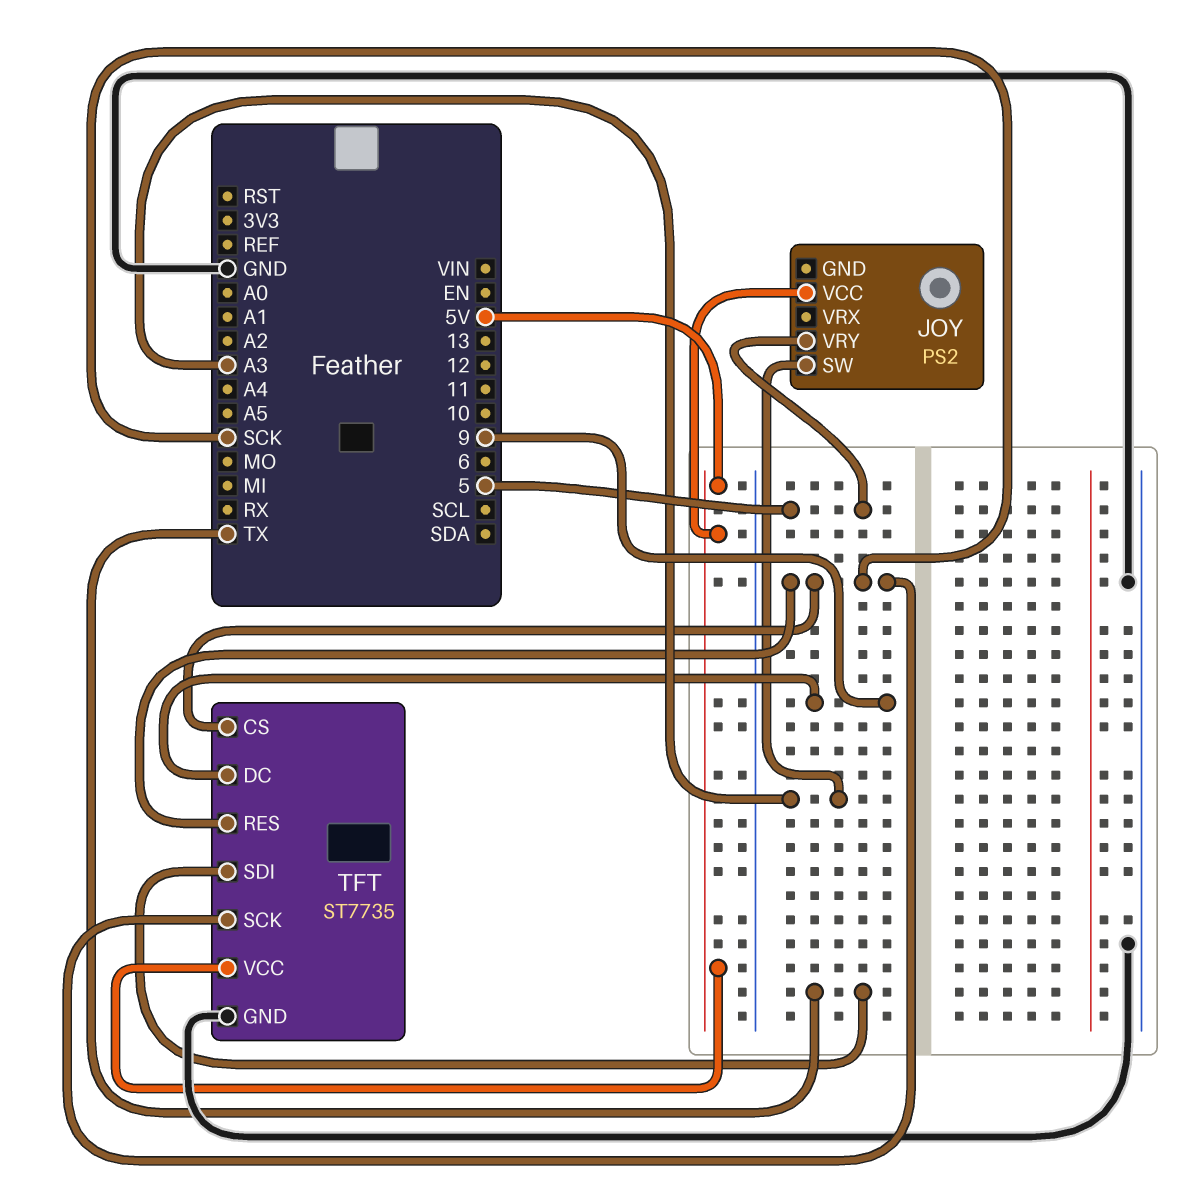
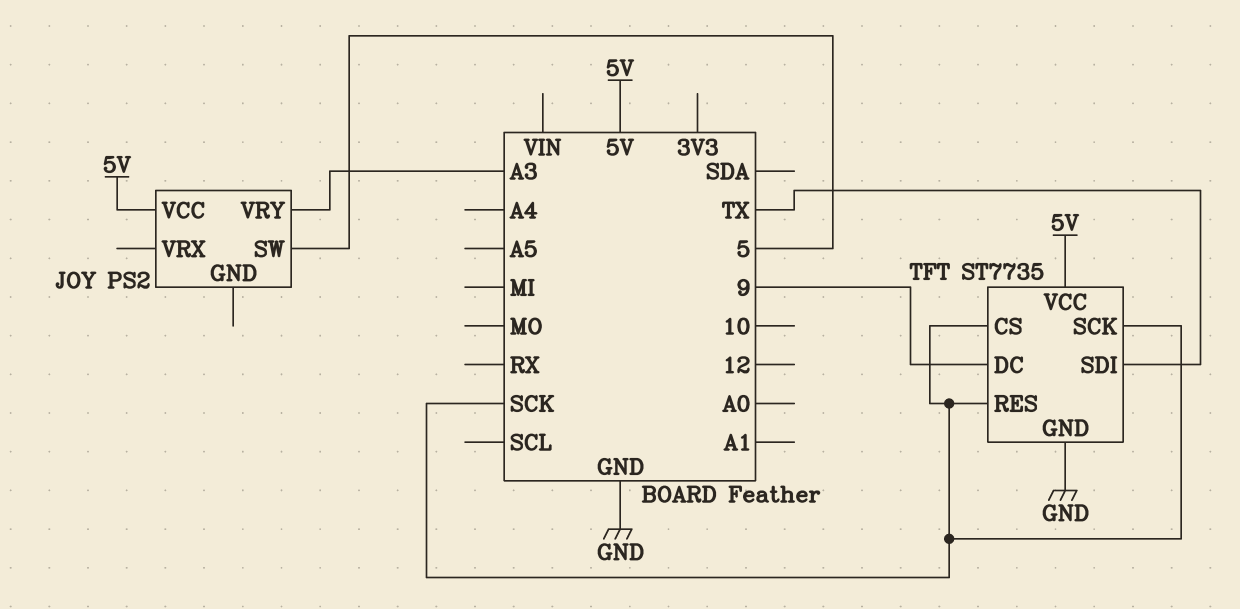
JOY pin SW: A3 -> 5
JOY pin VRY: 5 -> A3

